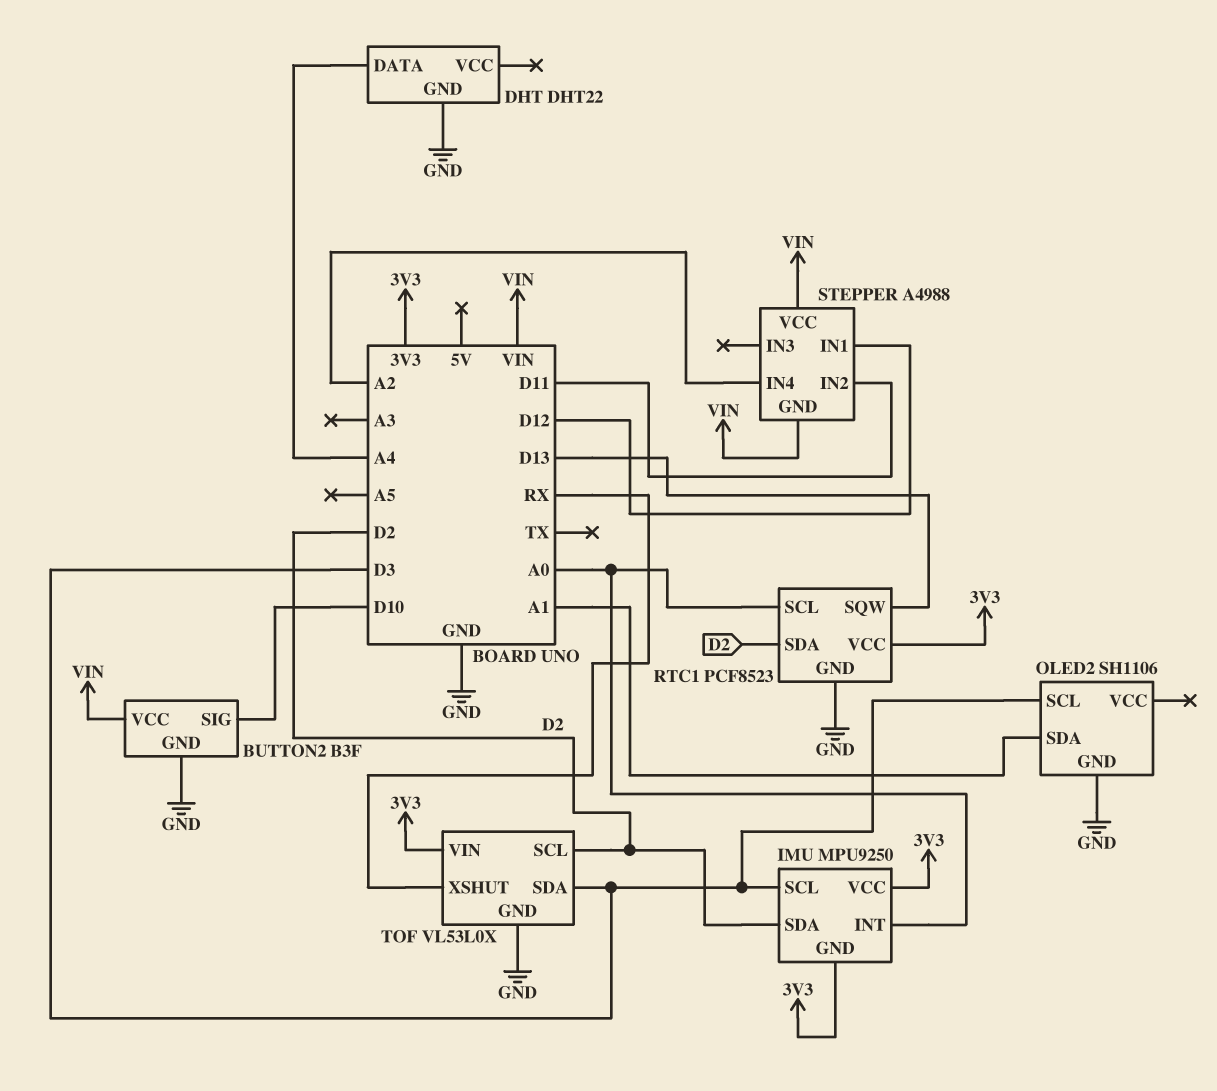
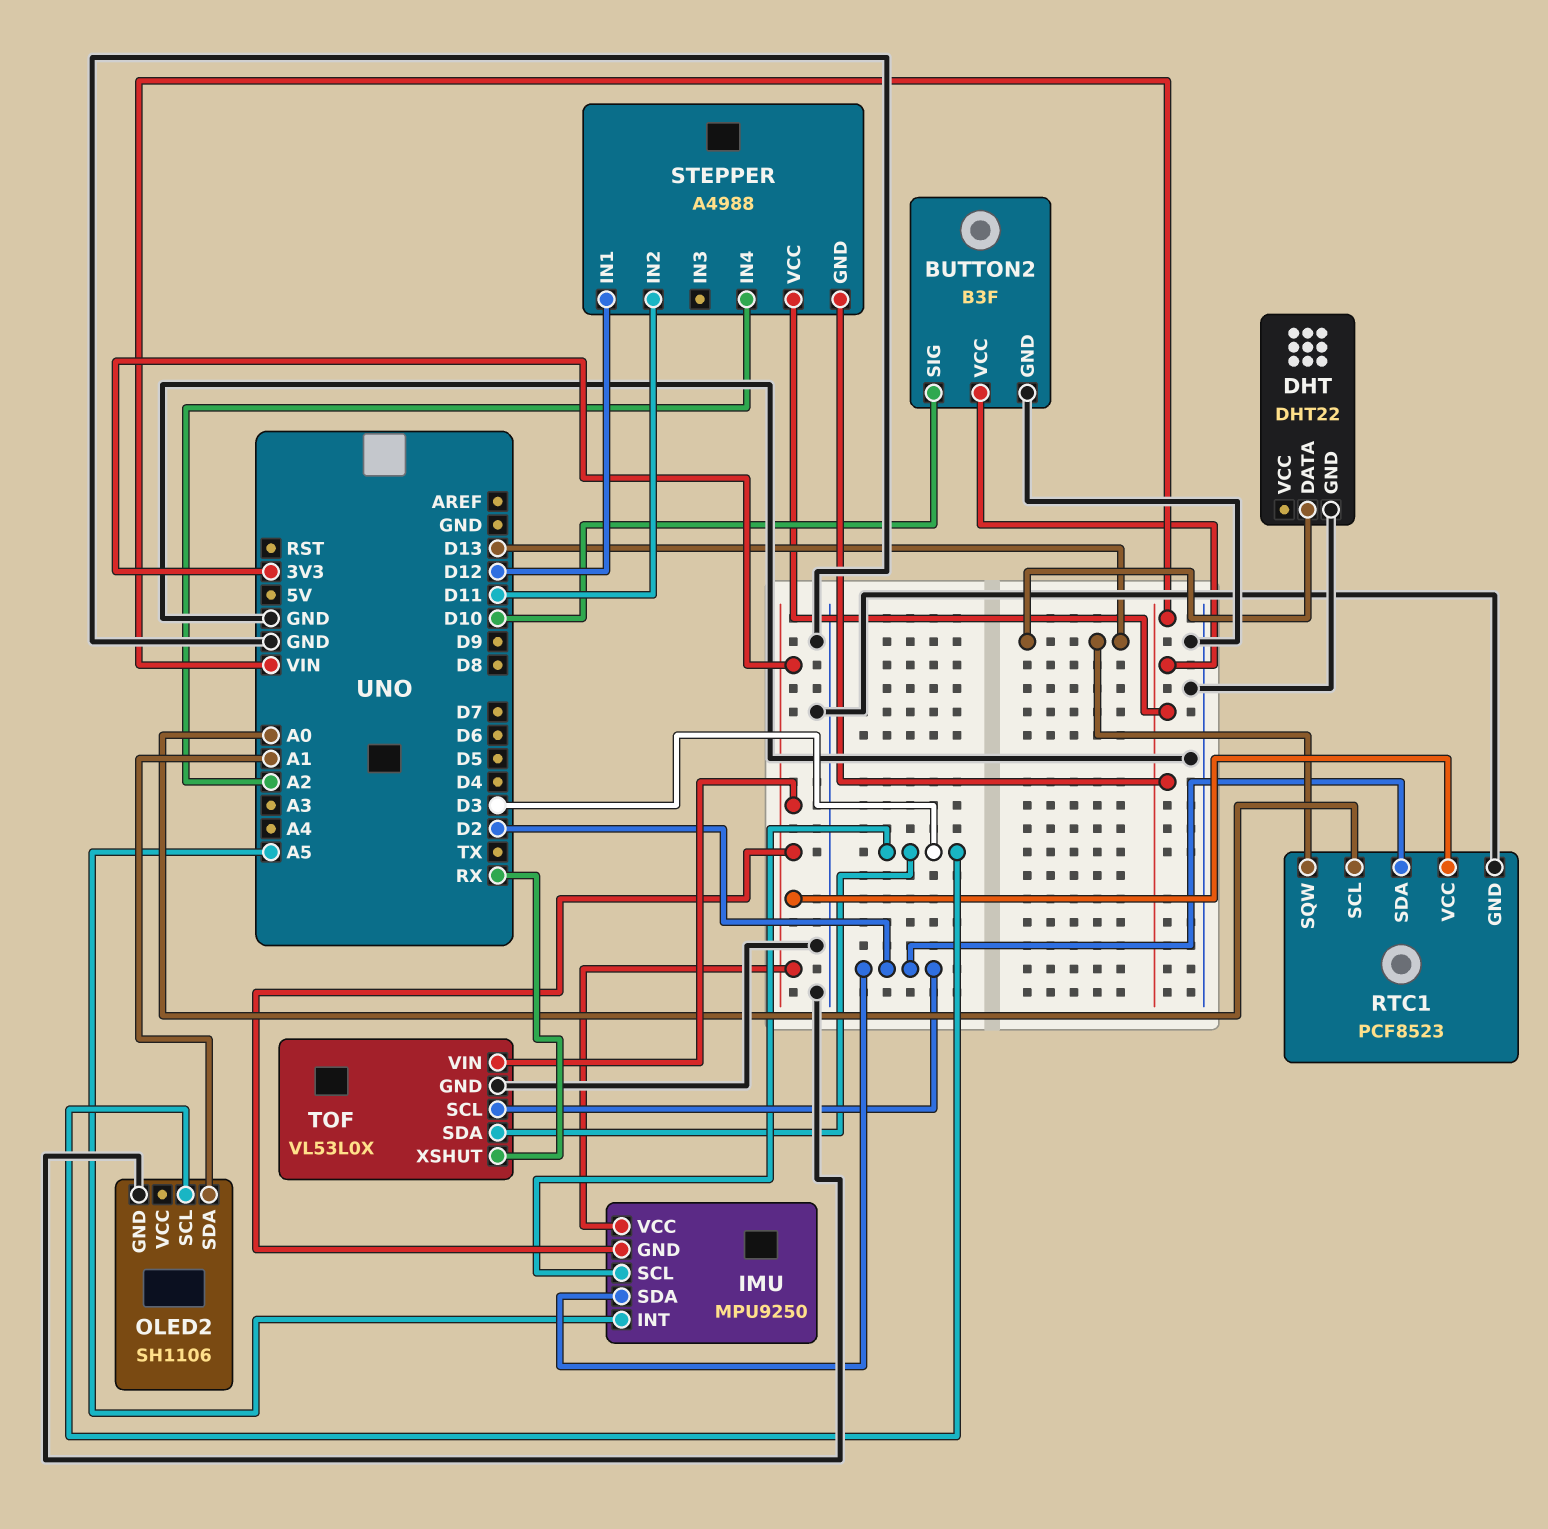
DHT pin DATA: A4 -> D13
IMU pin INT: A0 -> A5

